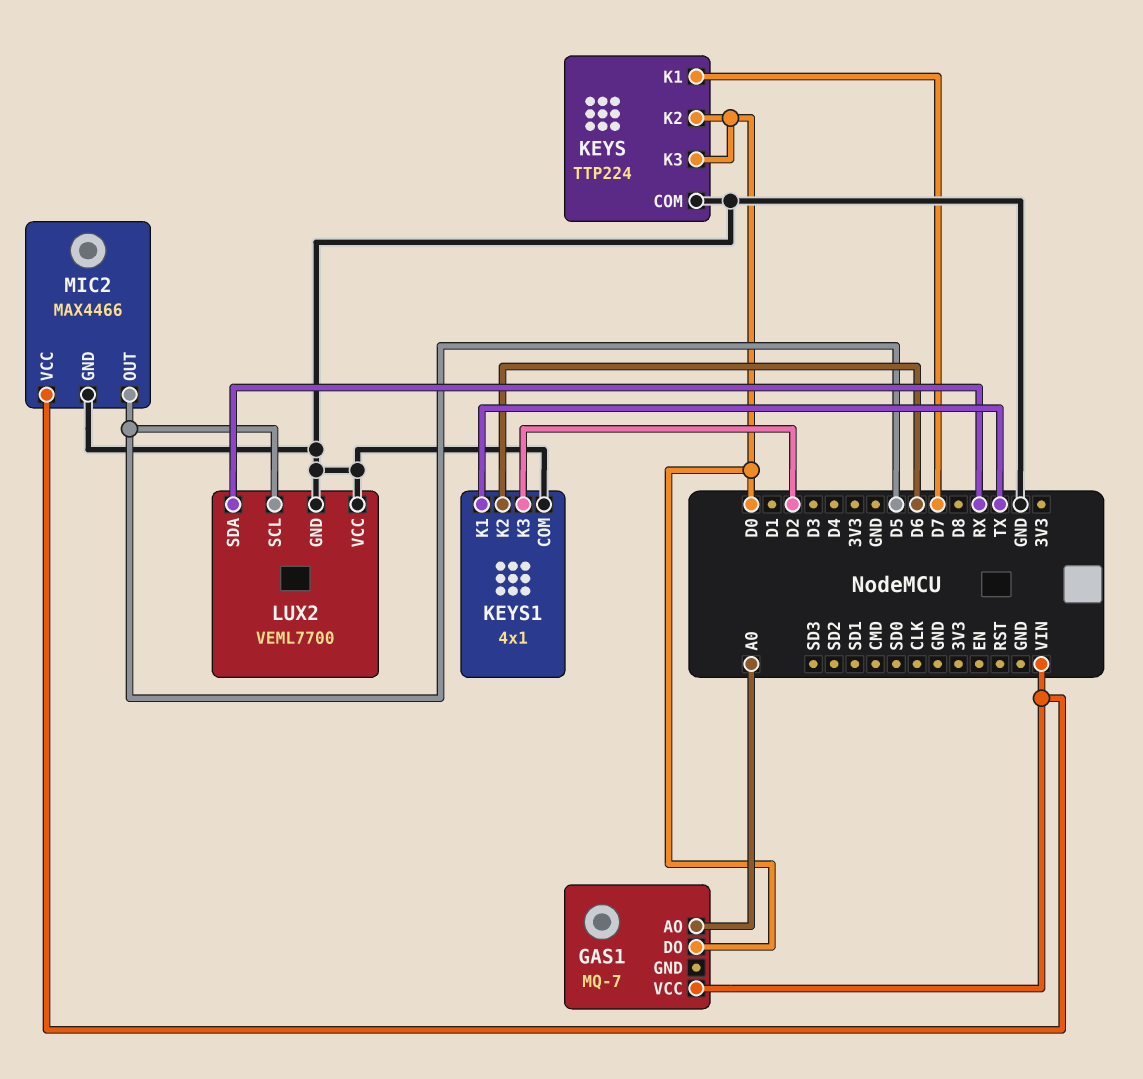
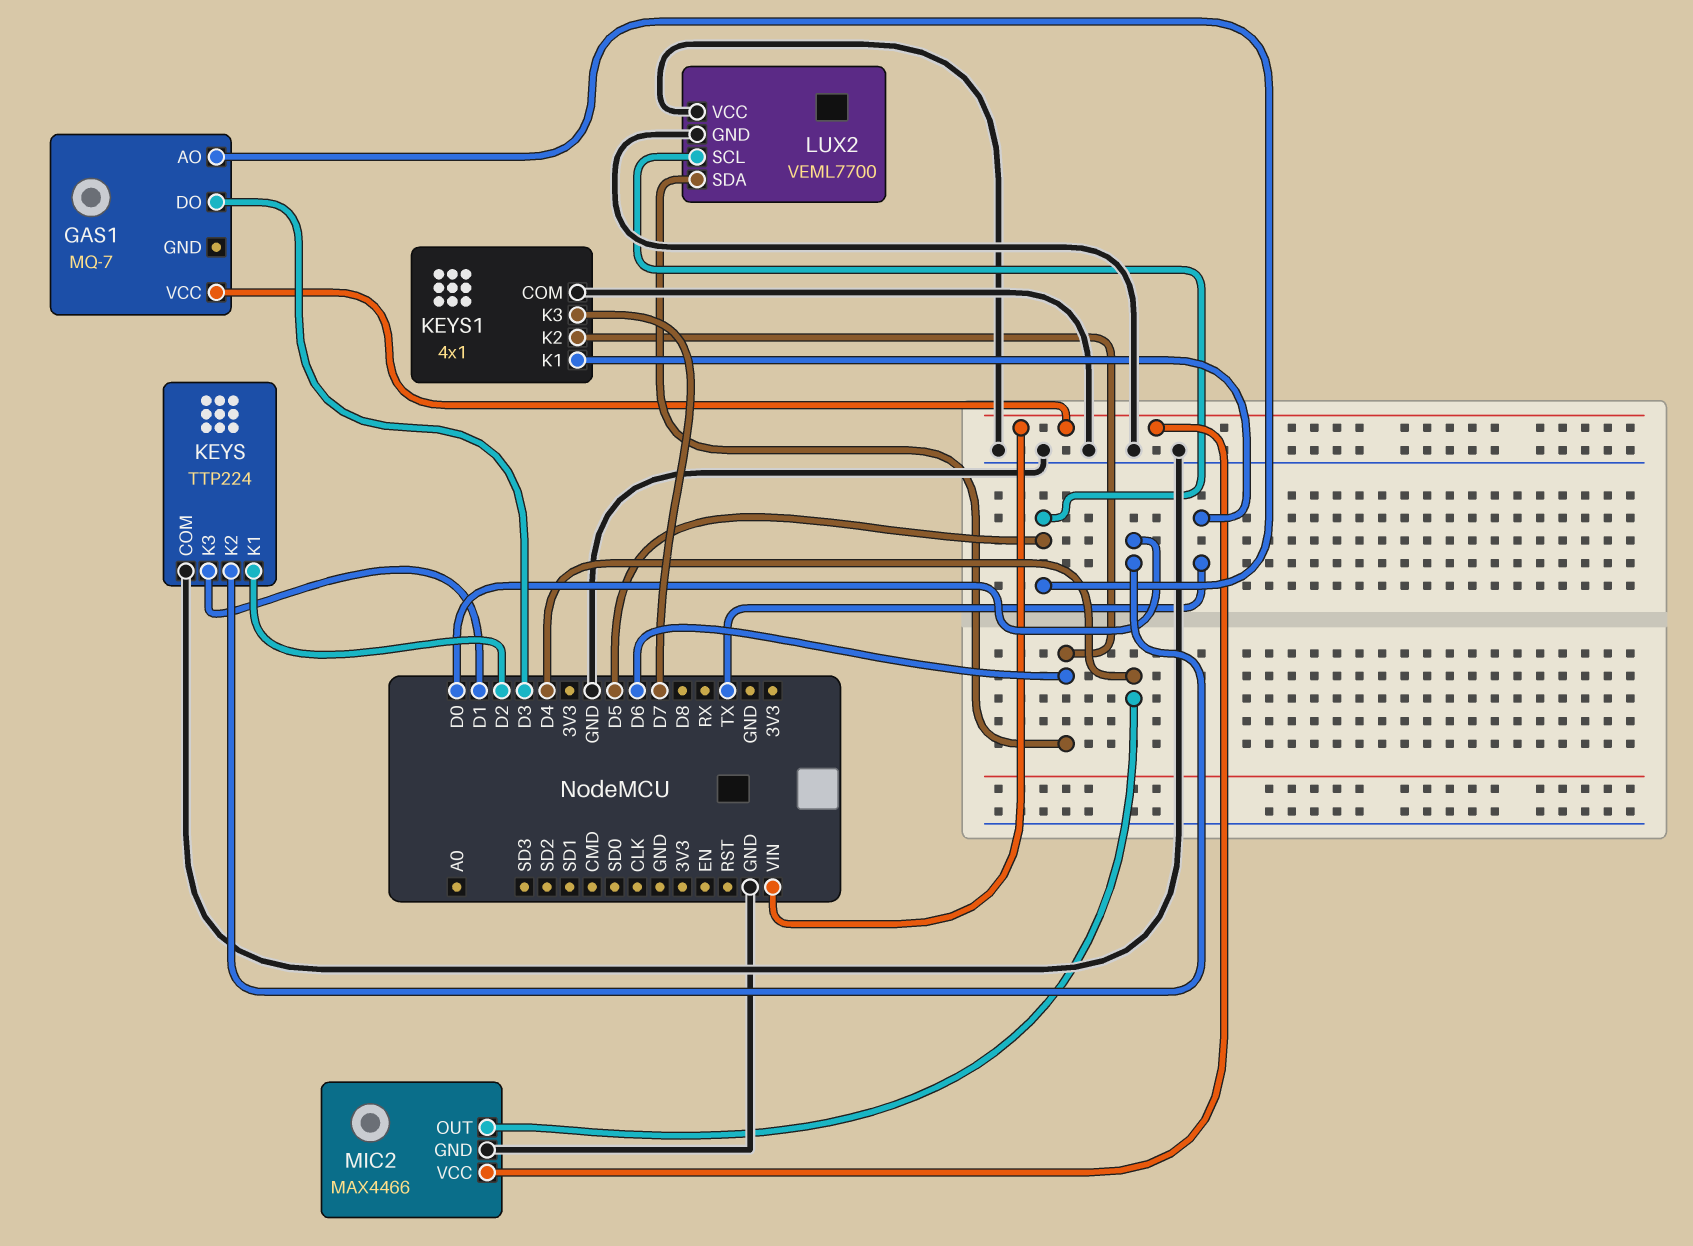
GAS1 pin AO: A0 -> D5
GAS1 pin DO: D0 -> D3
KEYS pin K1: D7 -> D2
KEYS pin K3: D0 -> D1
KEYS1 pin K3: D2 -> D7
LUX2 pin SDA: RX -> D6
MIC2 pin OUT: D5 -> D4

